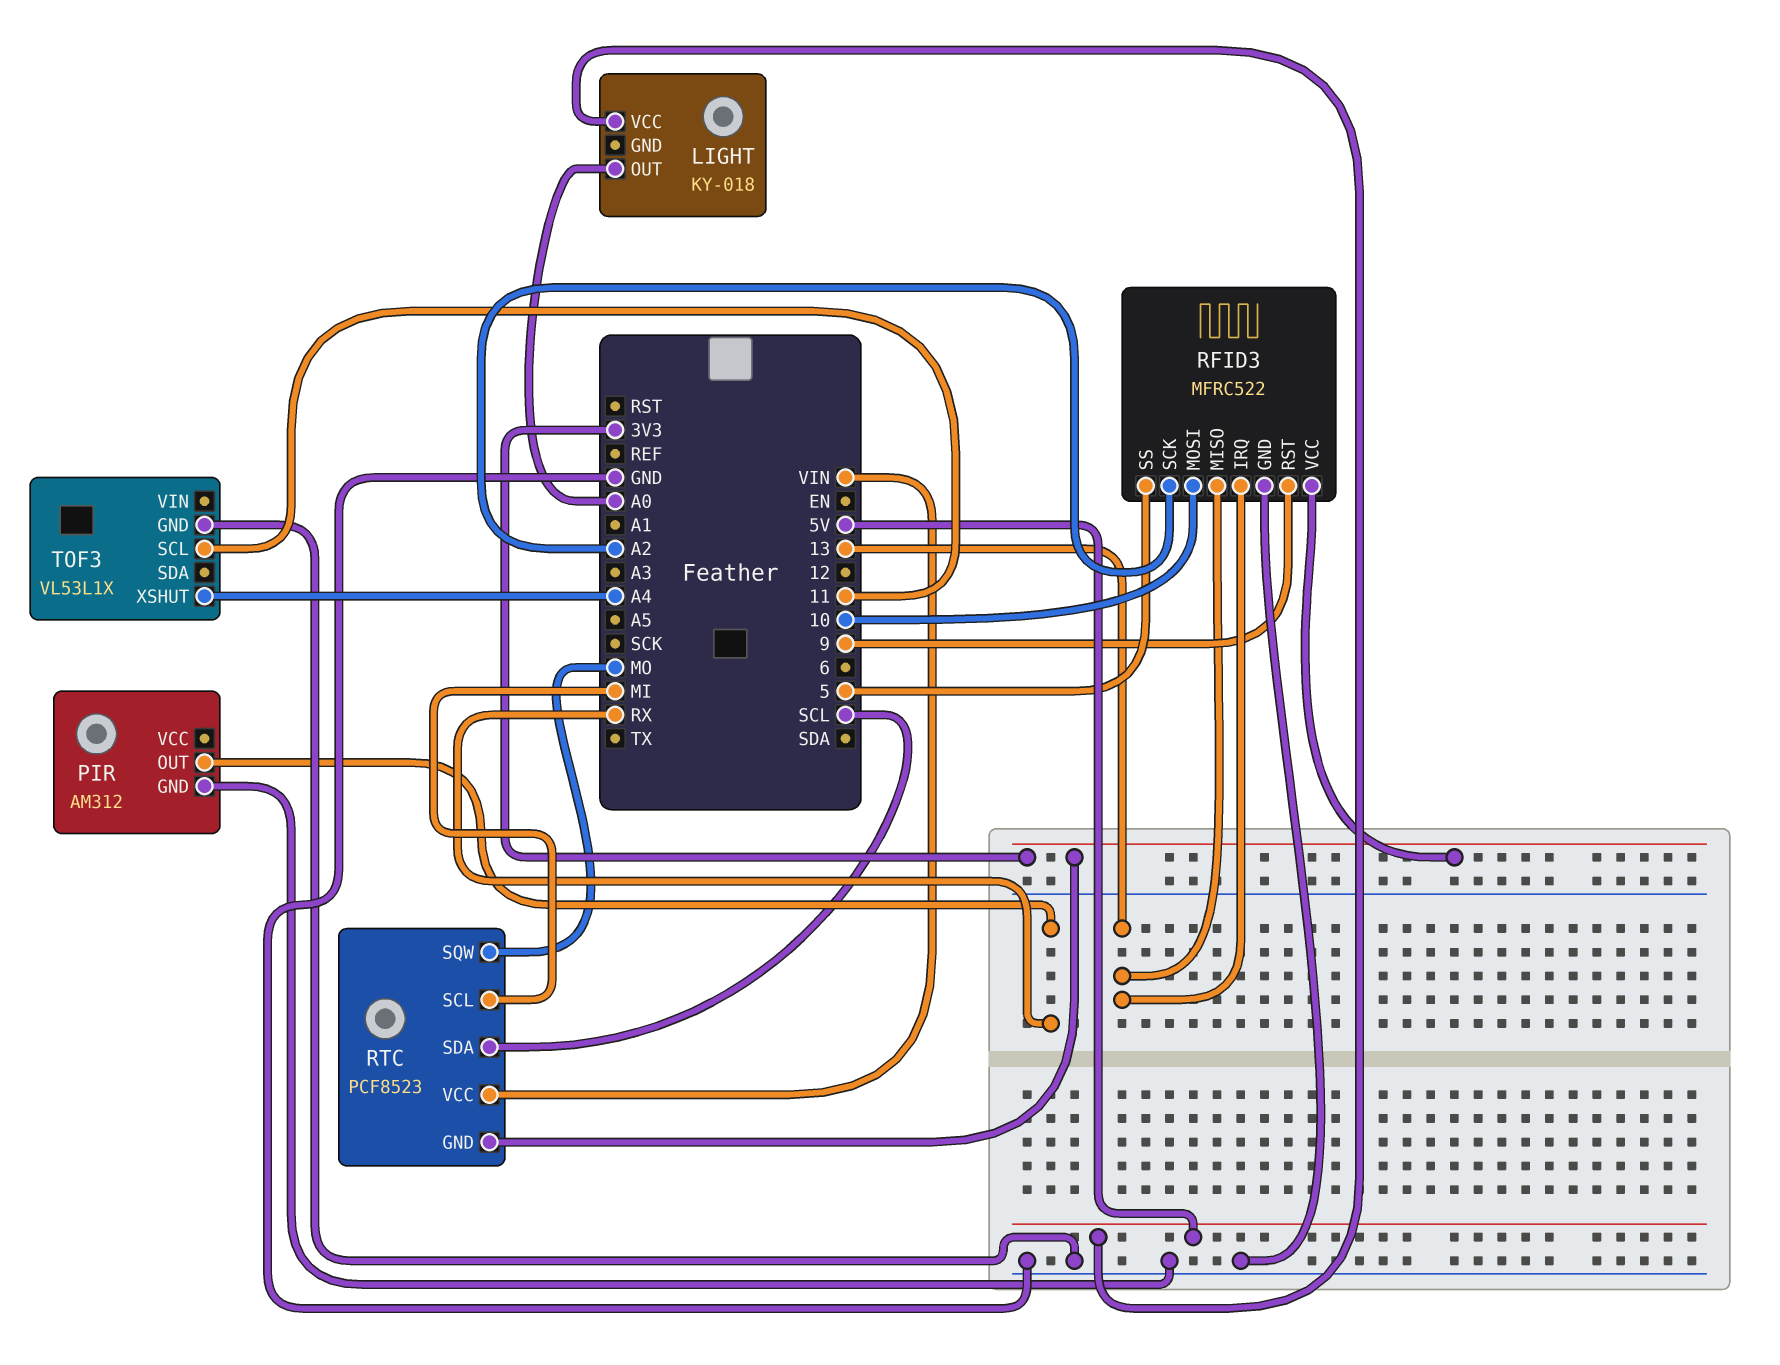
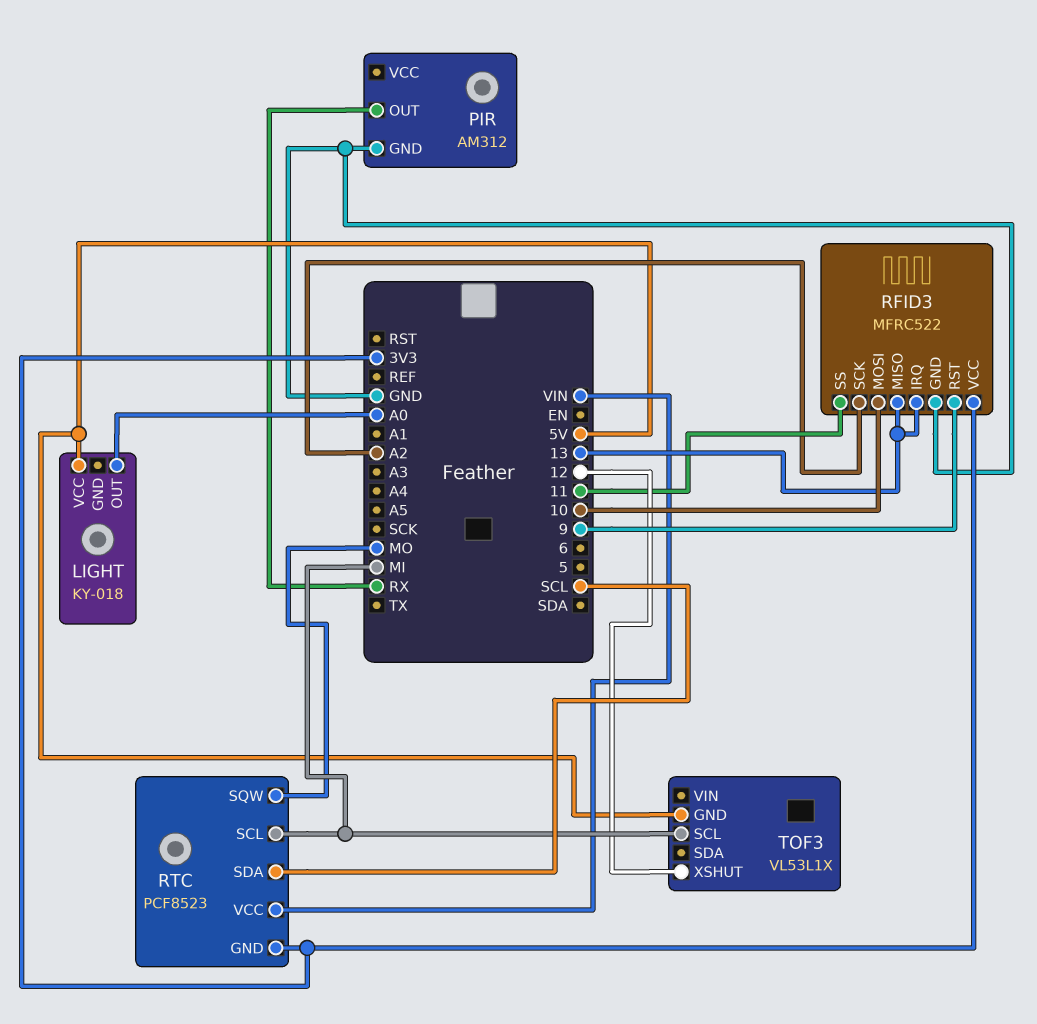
RFID3 pin SS: 5 -> 11
TOF3 pin GND: GND -> 5V
TOF3 pin SCL: 11 -> MI
TOF3 pin XSHUT: A4 -> 12

